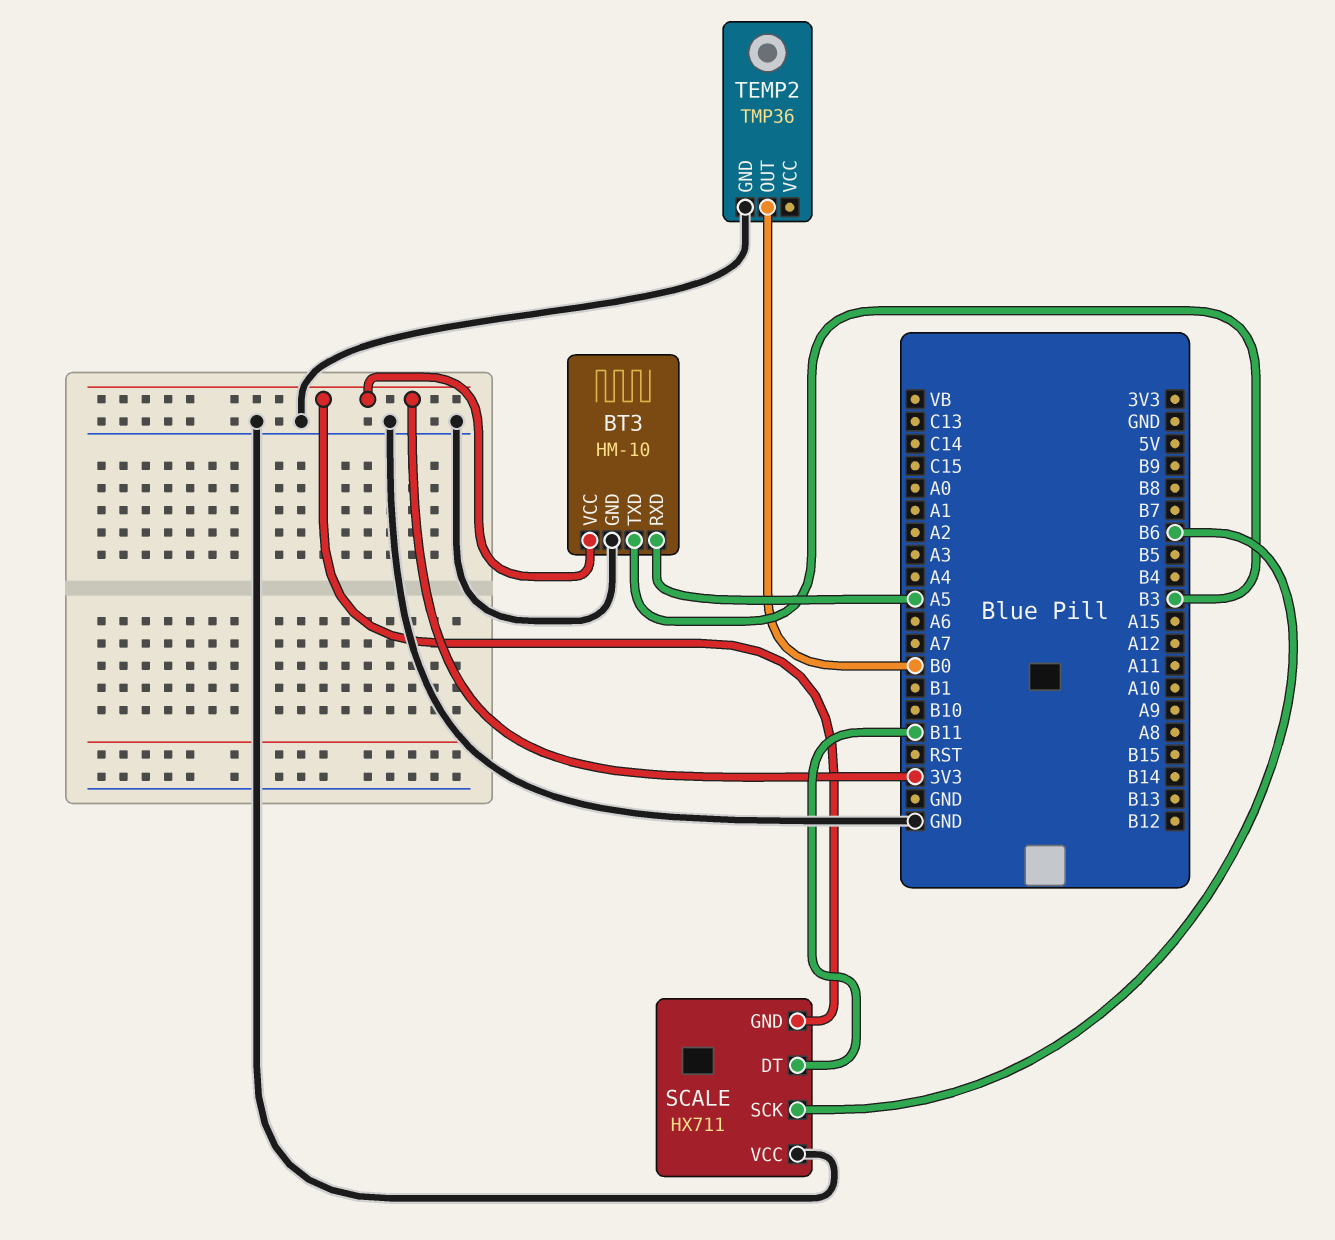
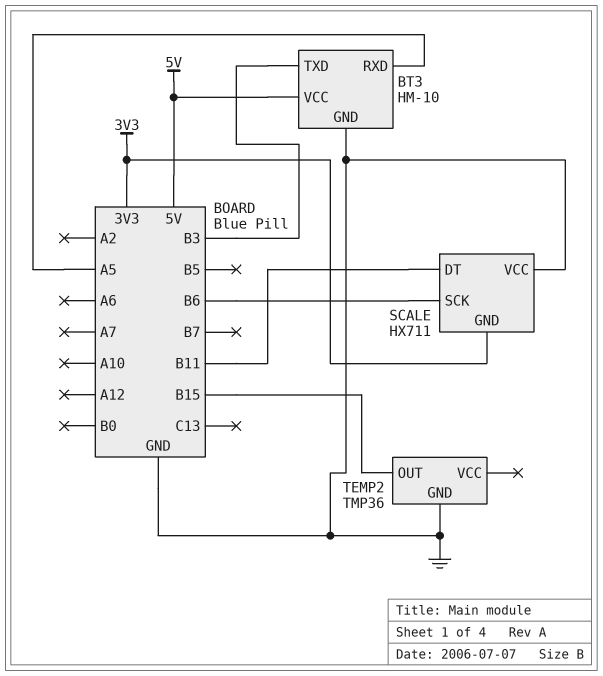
BT3 pin VCC: 3V3 -> 5V
TEMP2 pin OUT: B0 -> B15

